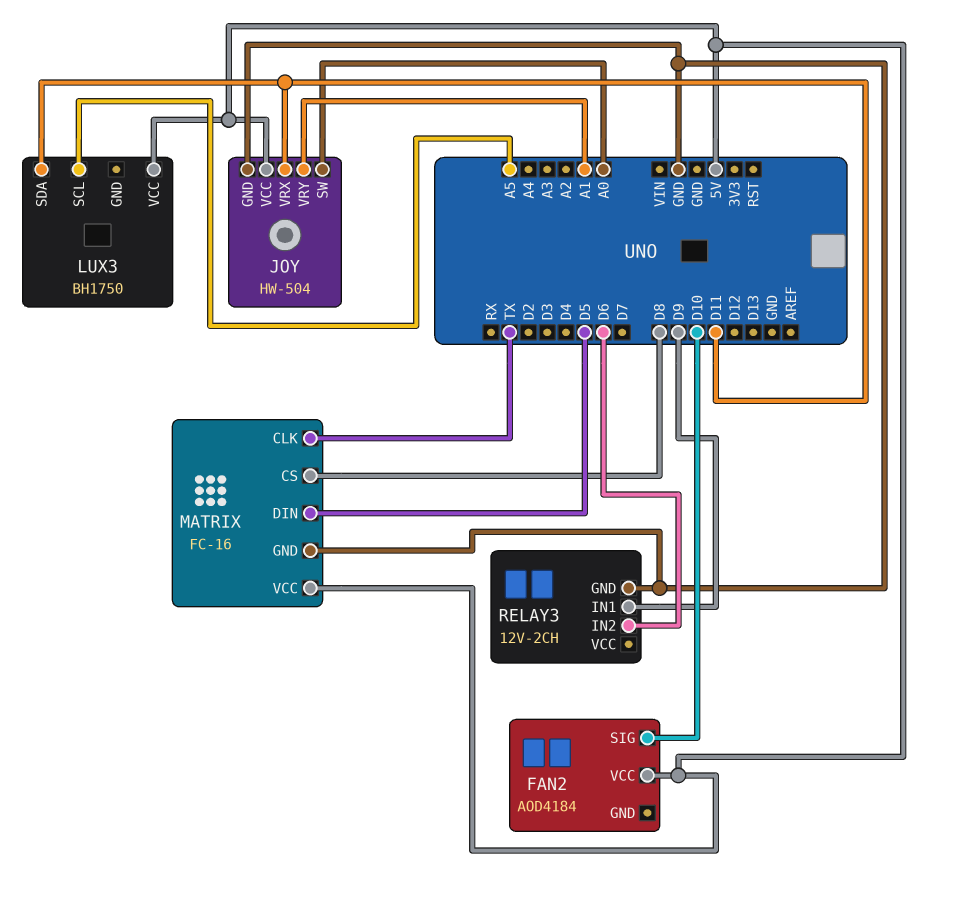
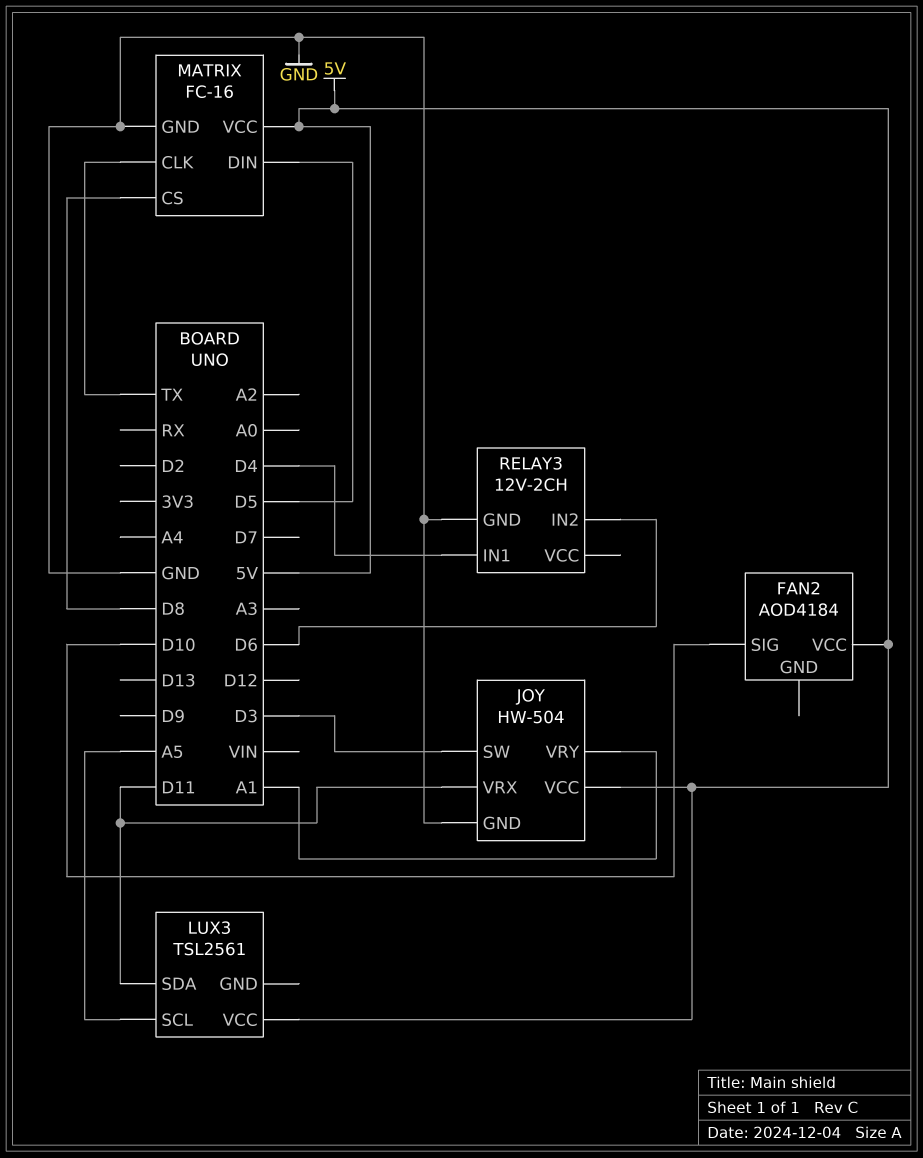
JOY pin SW: A0 -> D3
LUX3: BH1750 -> TSL2561
RELAY3 pin IN1: D9 -> D4

